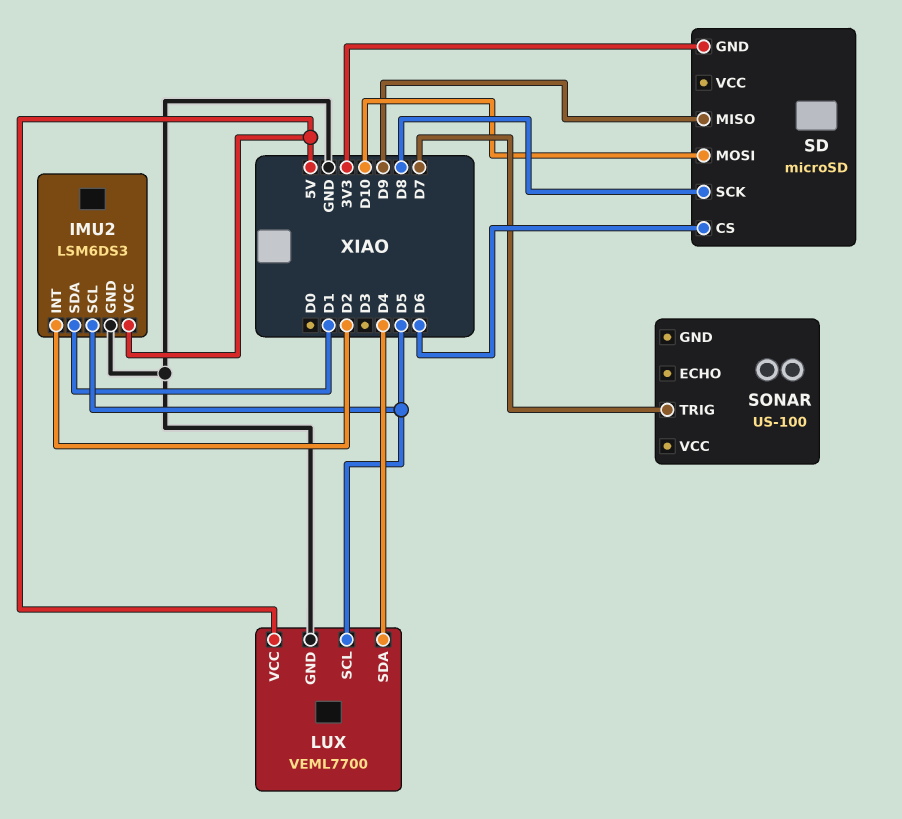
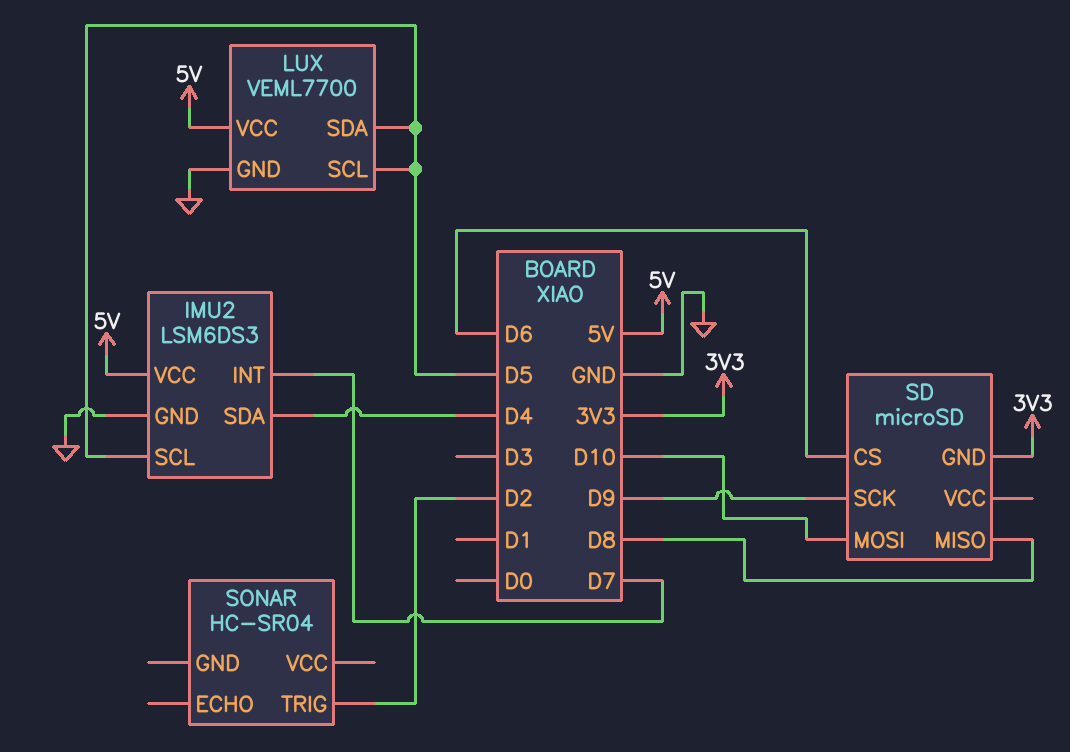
IMU2 pin INT: D2 -> D7
IMU2 pin SDA: D1 -> D4
LUX pin SDA: D4 -> D5
SD pin MISO: D9 -> D8
SD pin SCK: D8 -> D9
SONAR: US-100 -> HC-SR04
SONAR pin TRIG: D7 -> D2

